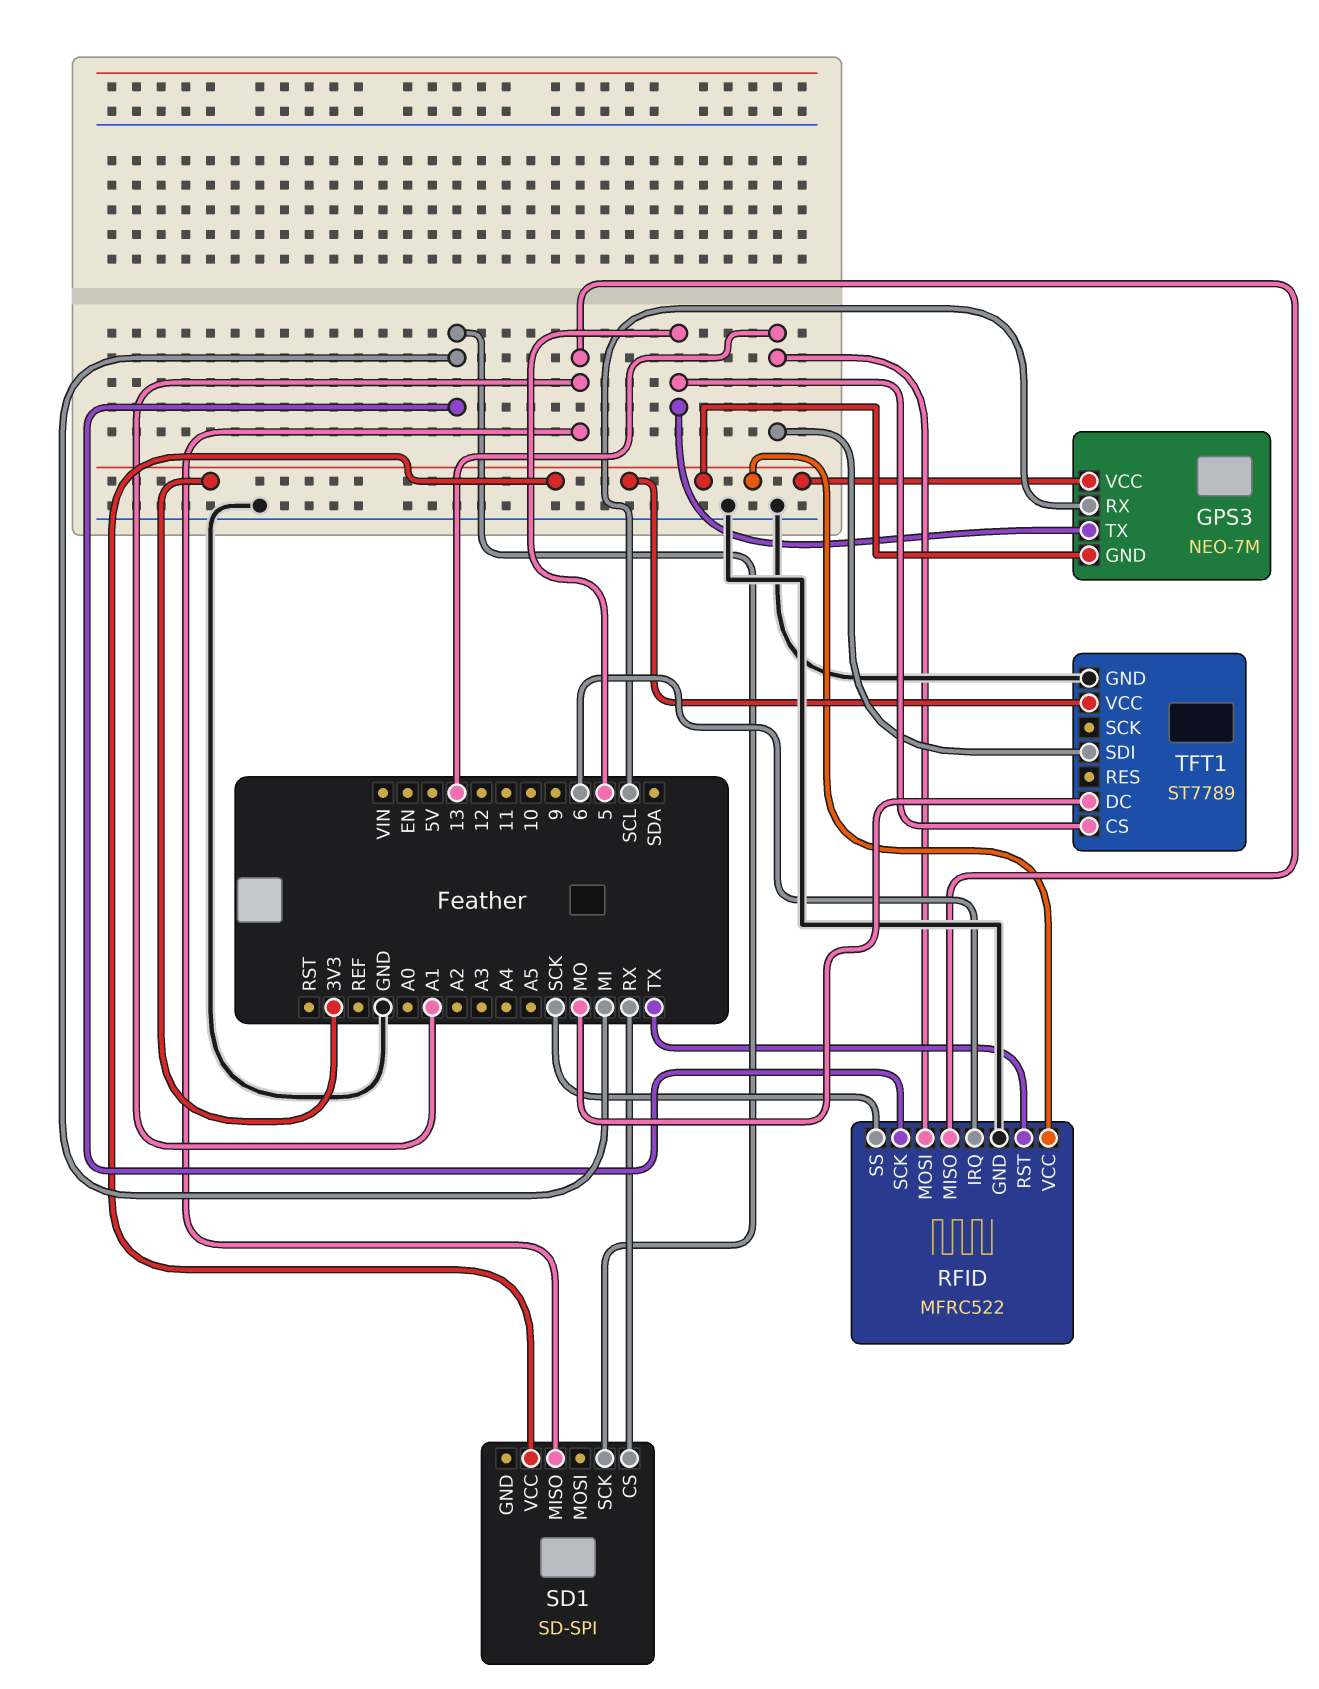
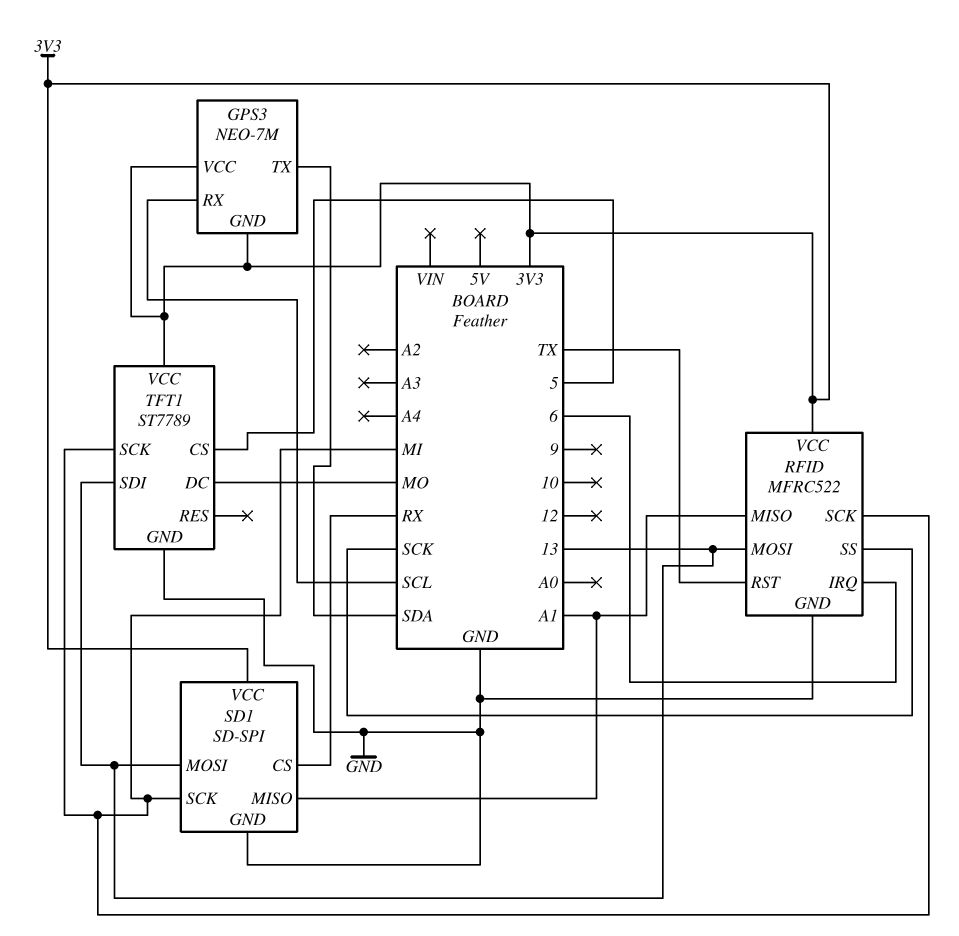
GPS3 pin TX: 5 -> SDA
SD1 pin GND: none -> GND
SD1 pin MOSI: none -> 13
TFT1 pin SCK: none -> MI

